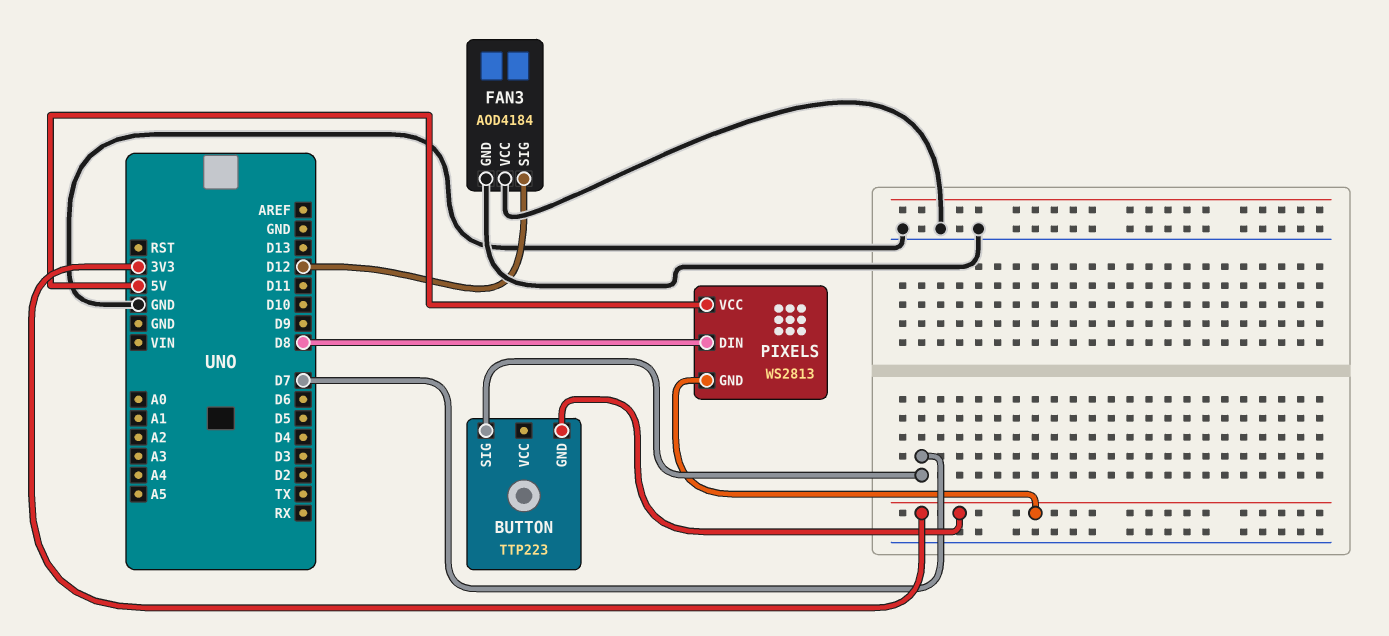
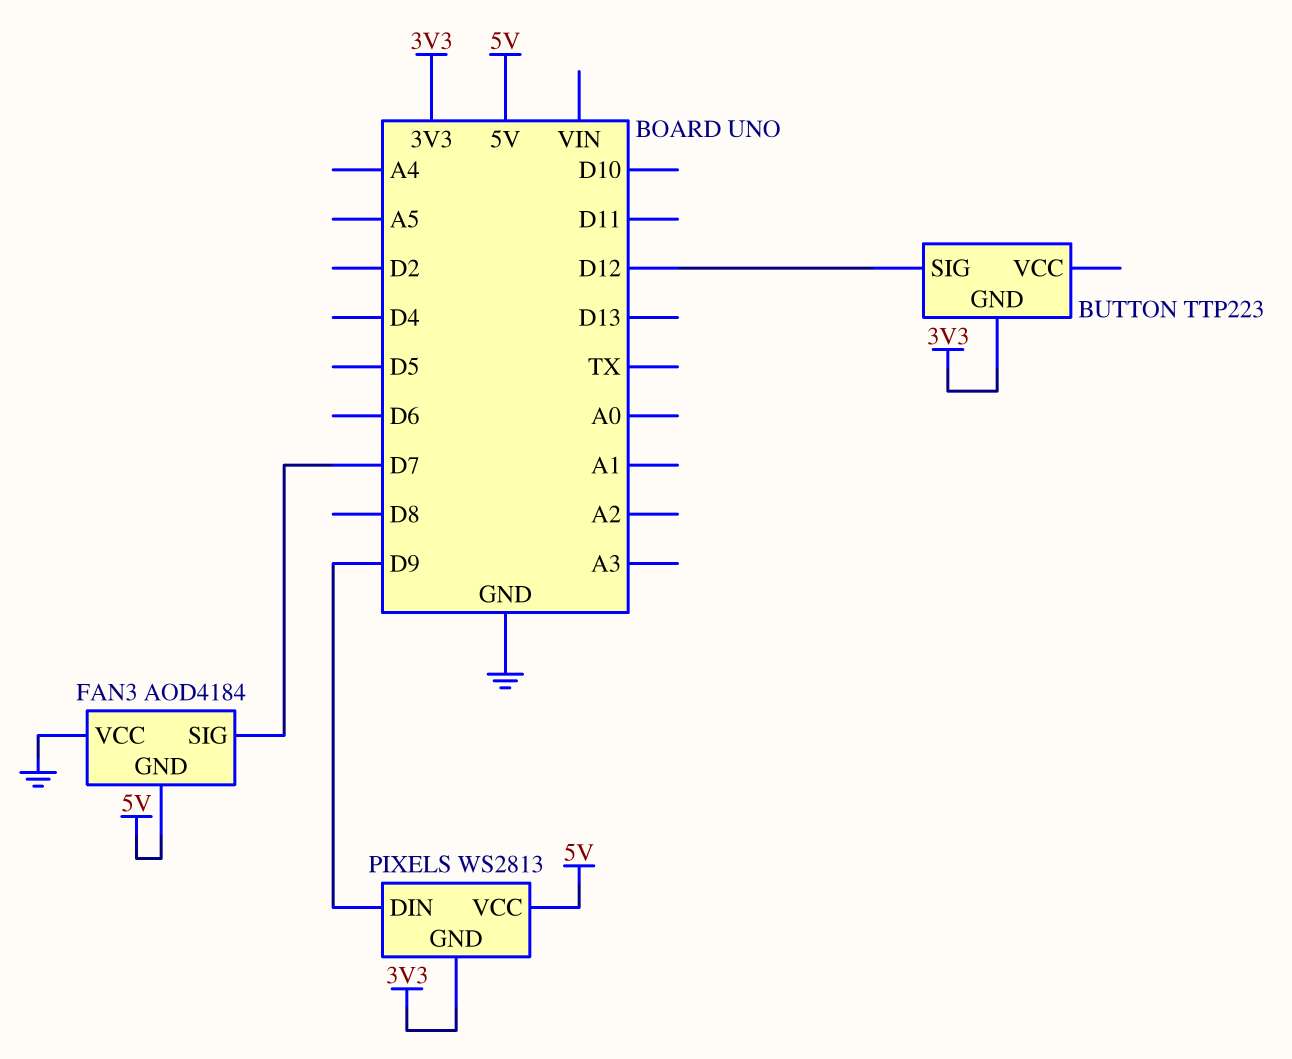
BUTTON pin SIG: D7 -> D12
FAN3 pin GND: GND -> 5V
FAN3 pin SIG: D12 -> D7
PIXELS pin DIN: D8 -> D9

